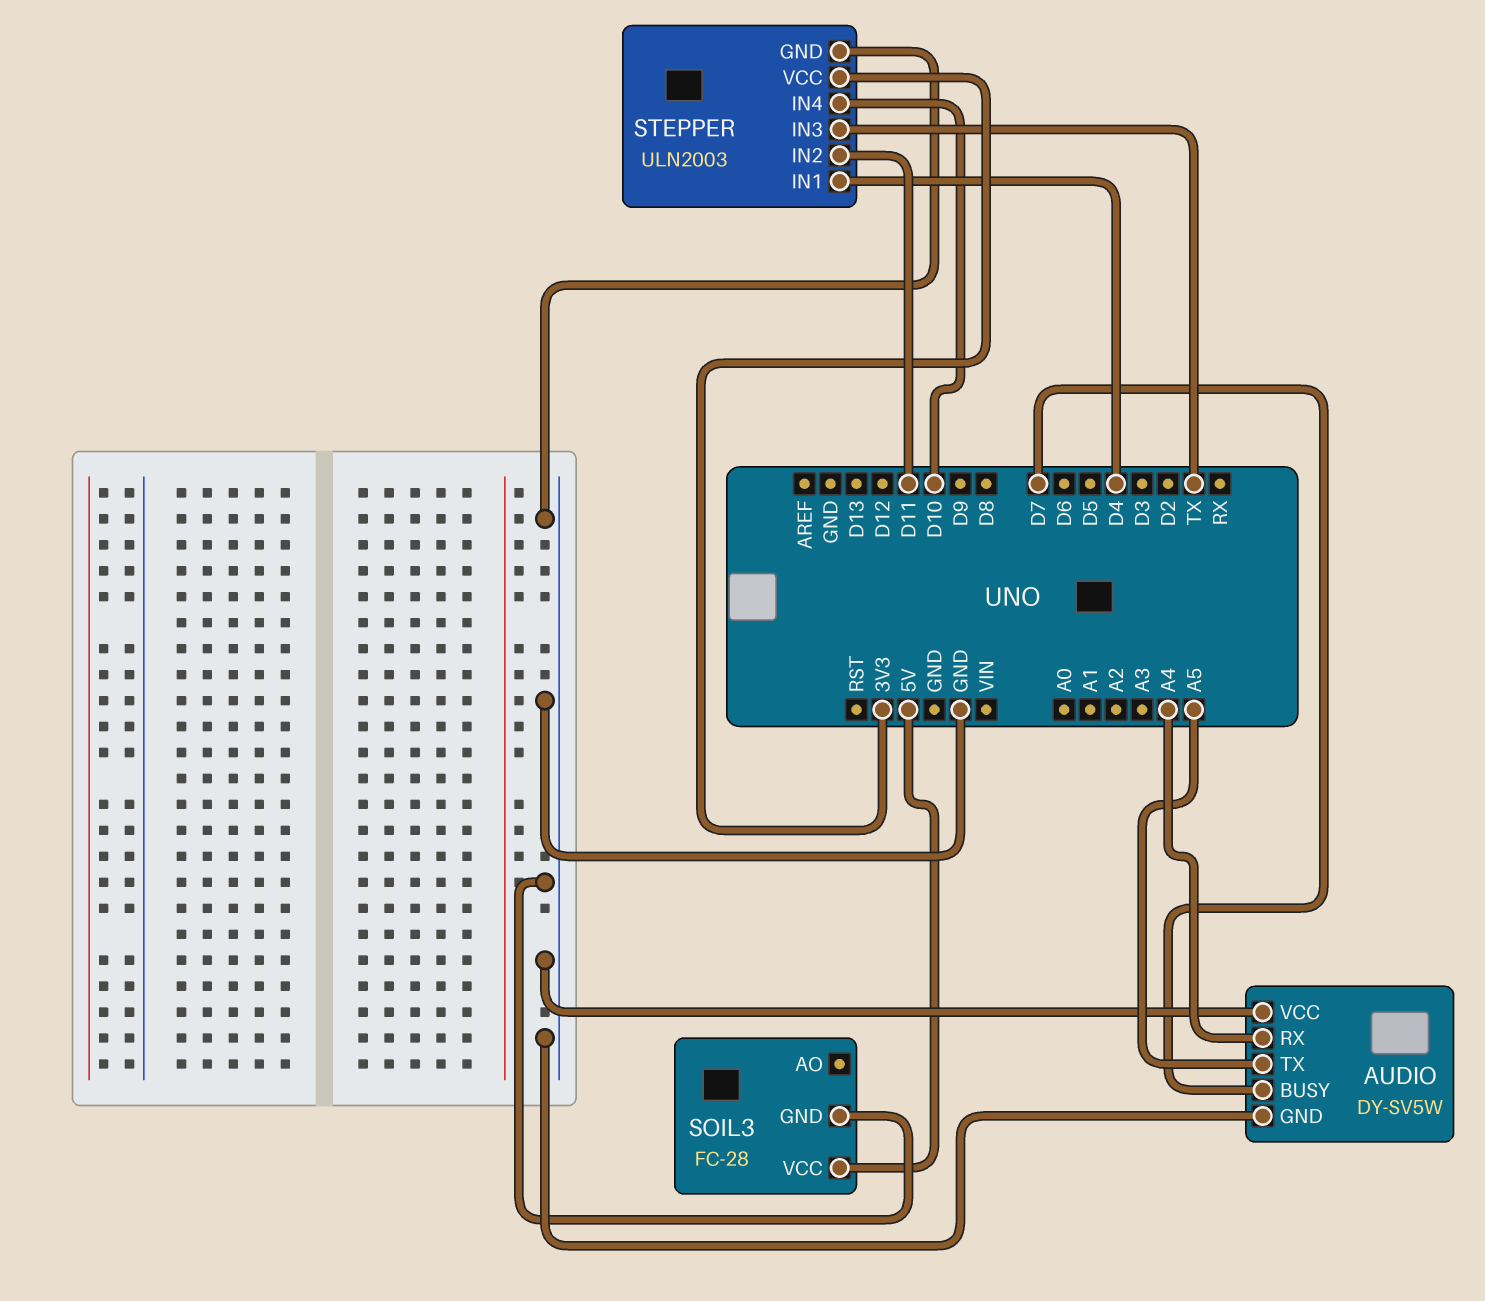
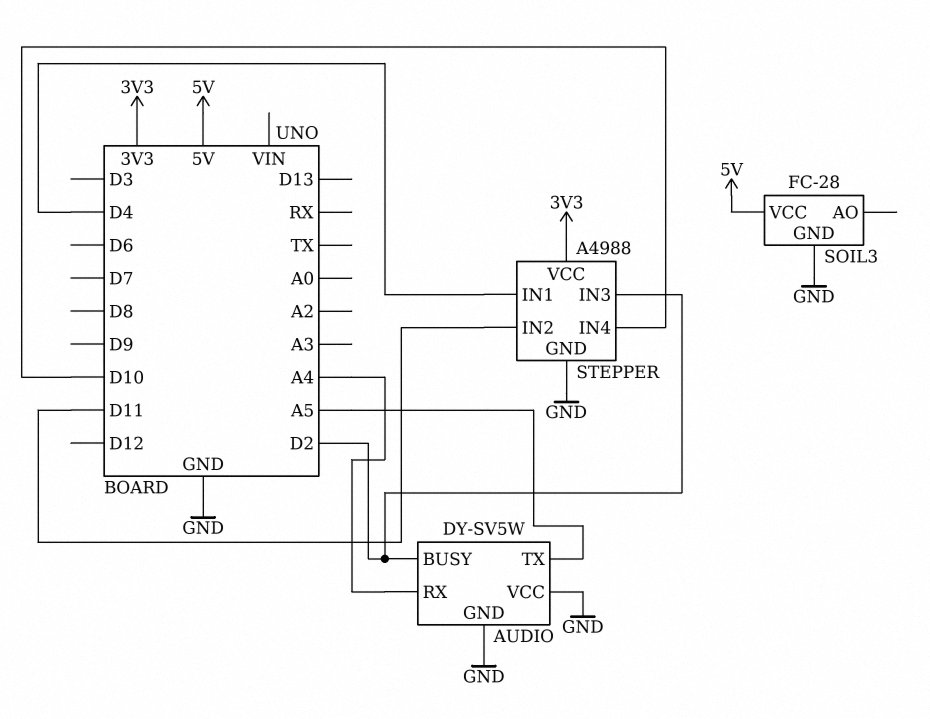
AUDIO pin BUSY: D7 -> D2
STEPPER: ULN2003 -> A4988
STEPPER pin IN3: TX -> D2

